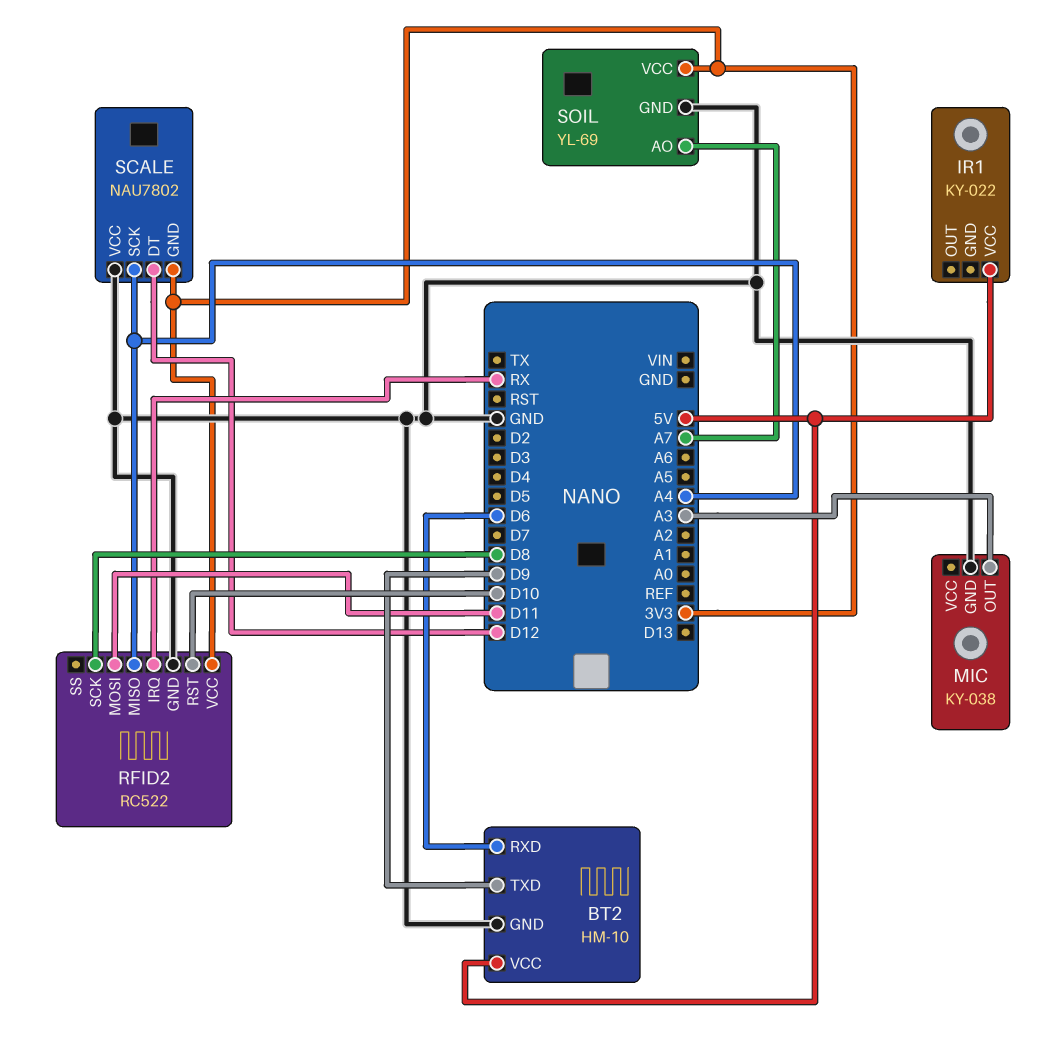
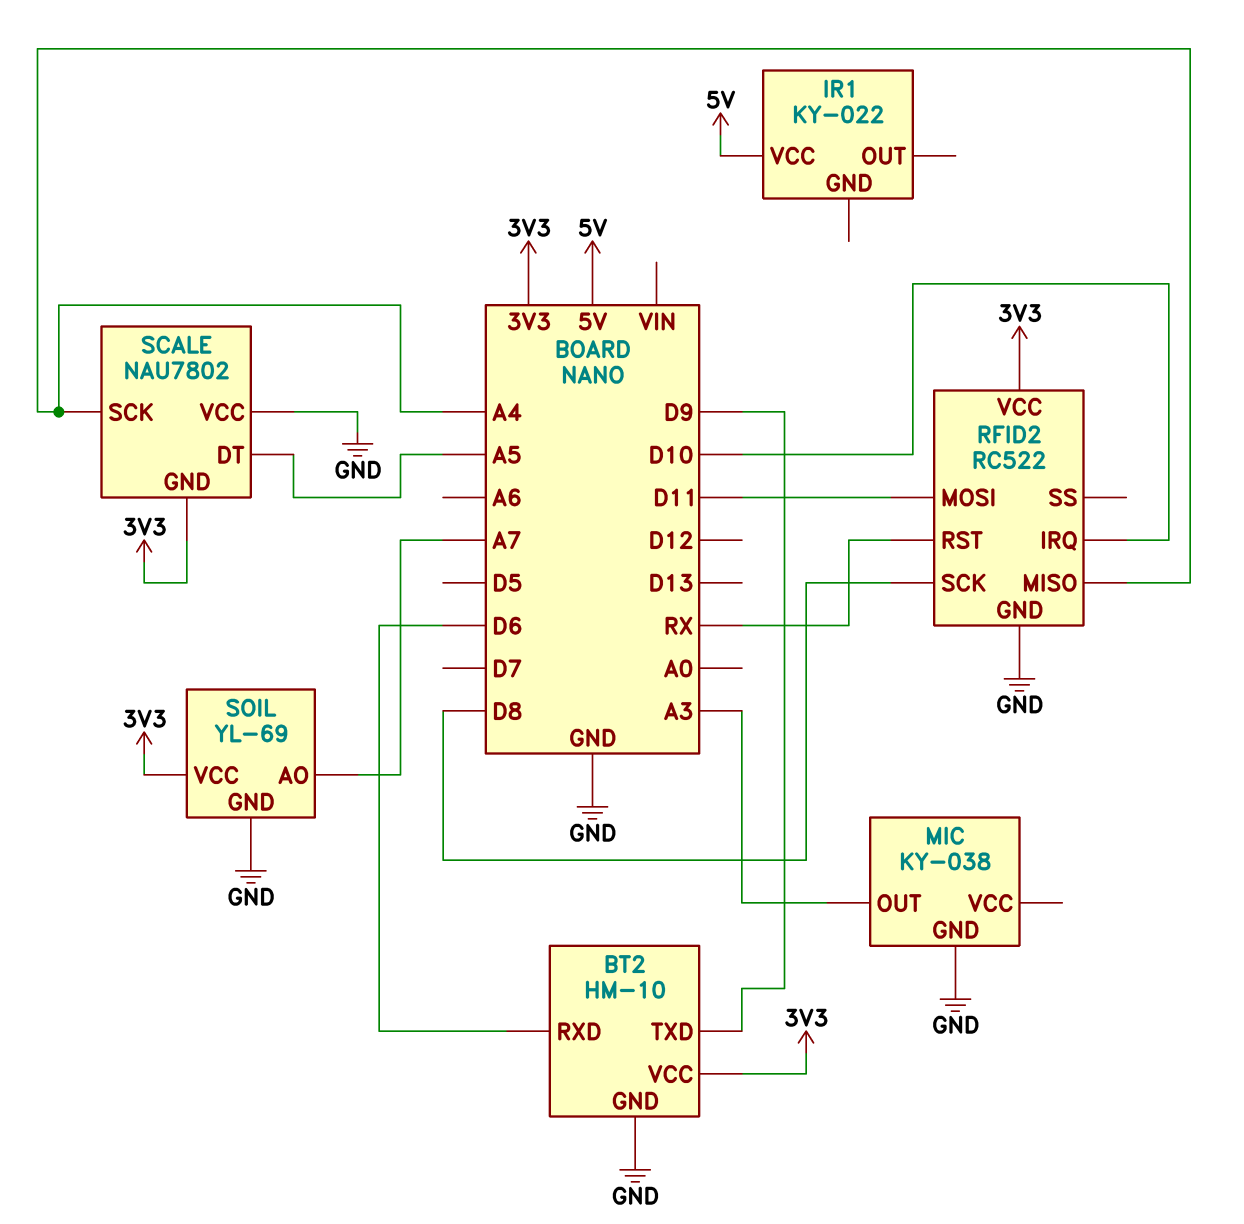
BT2 pin VCC: 5V -> 3V3
RFID2 pin IRQ: RX -> D10
RFID2 pin RST: D10 -> RX
SCALE pin DT: D12 -> A5

